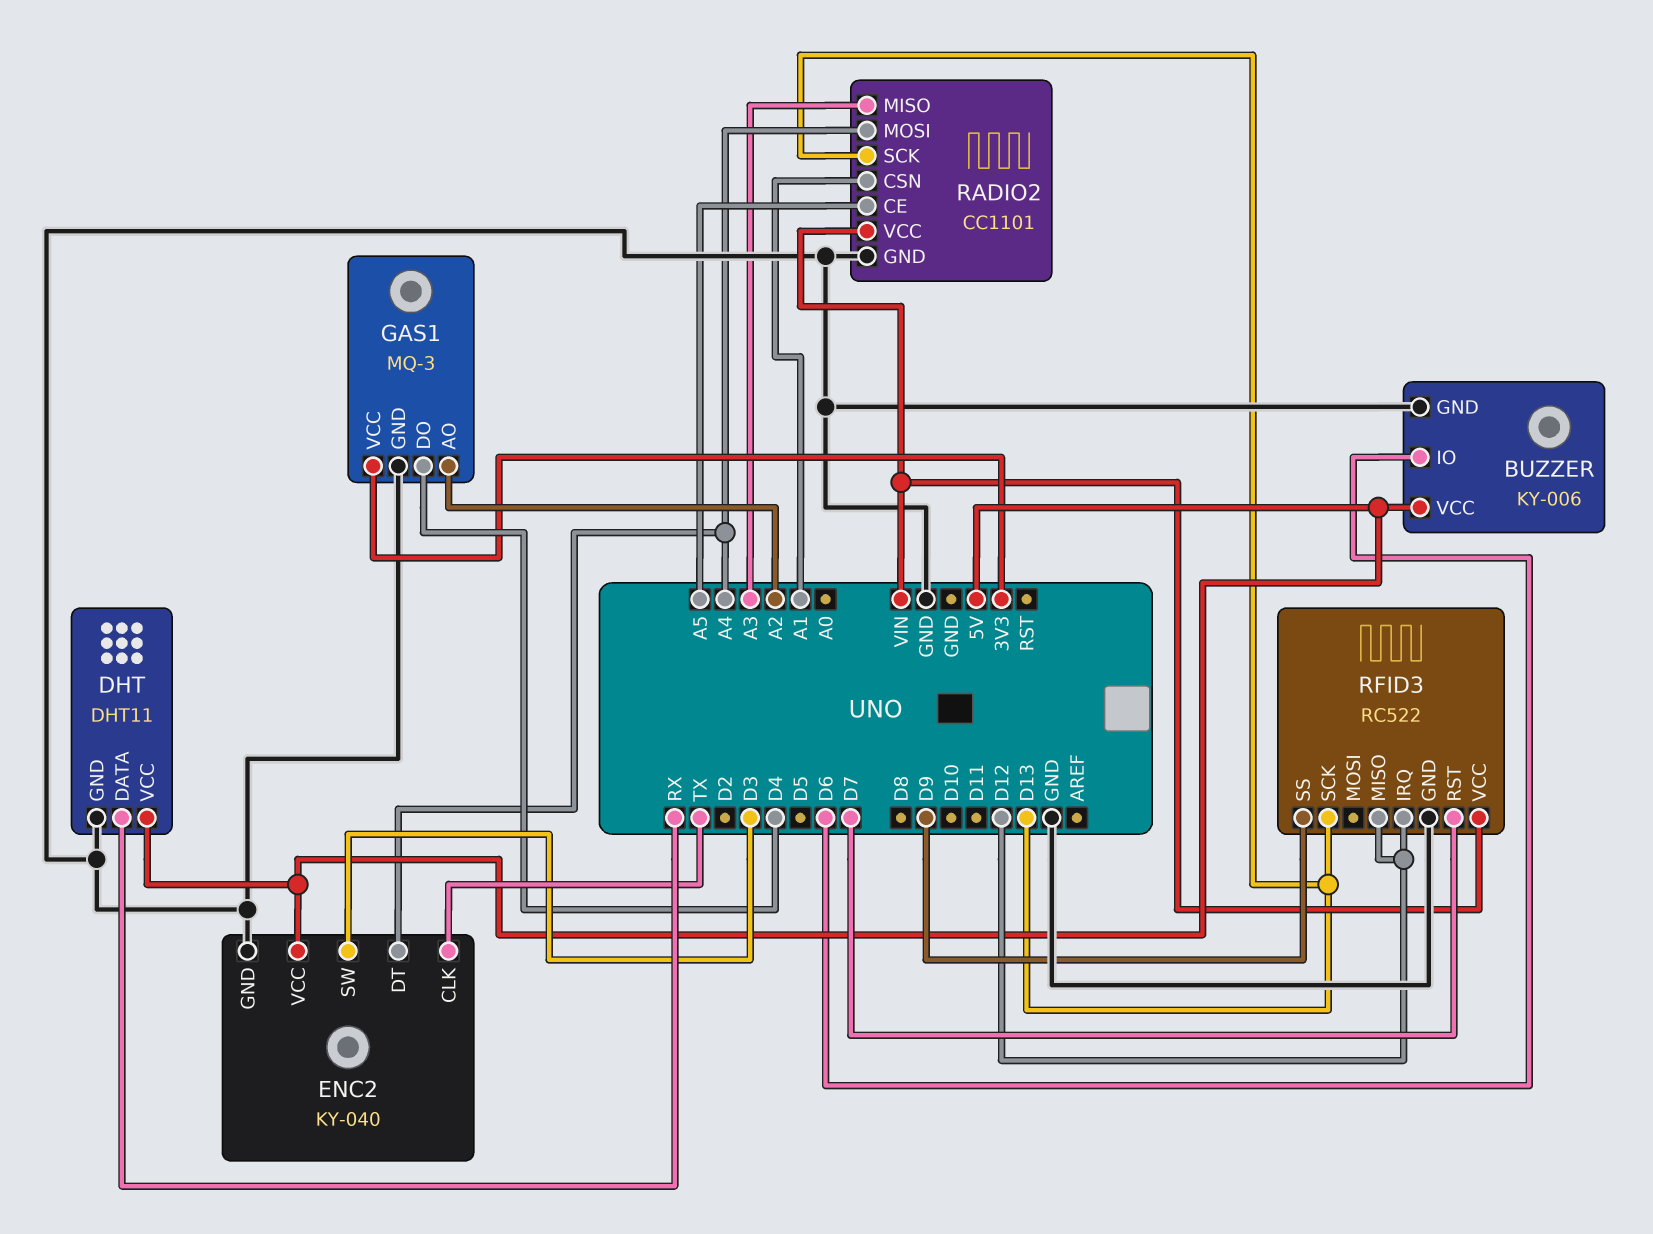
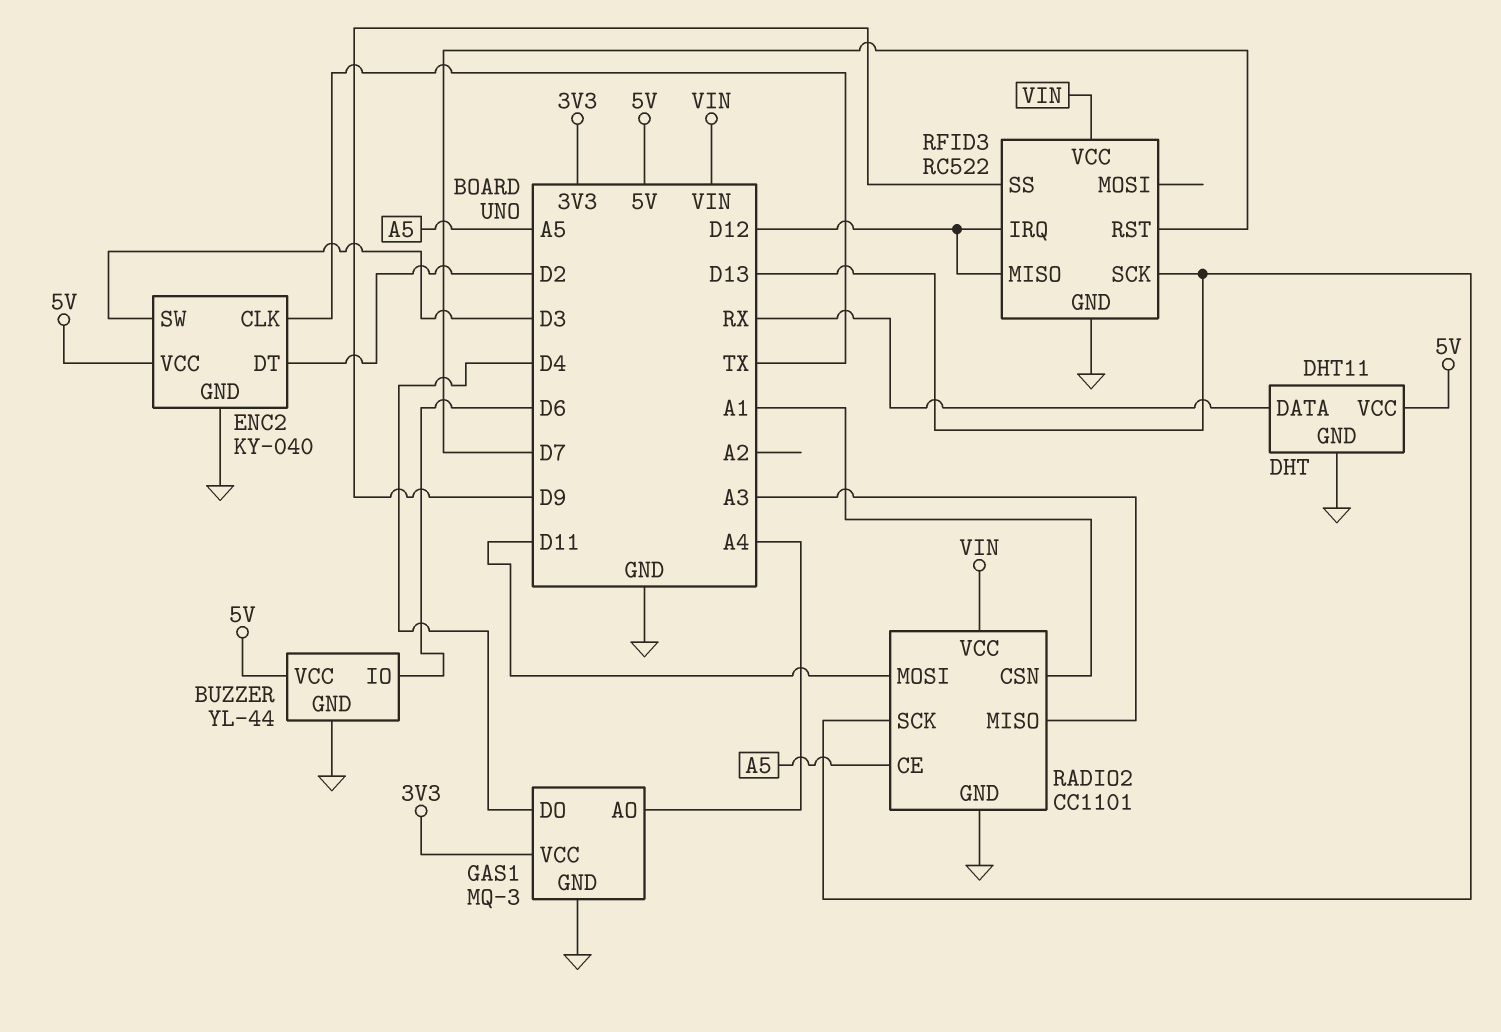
BUZZER: KY-006 -> YL-44
ENC2 pin DT: A4 -> D2
GAS1 pin AO: A2 -> A4
RADIO2 pin MOSI: A4 -> D11

